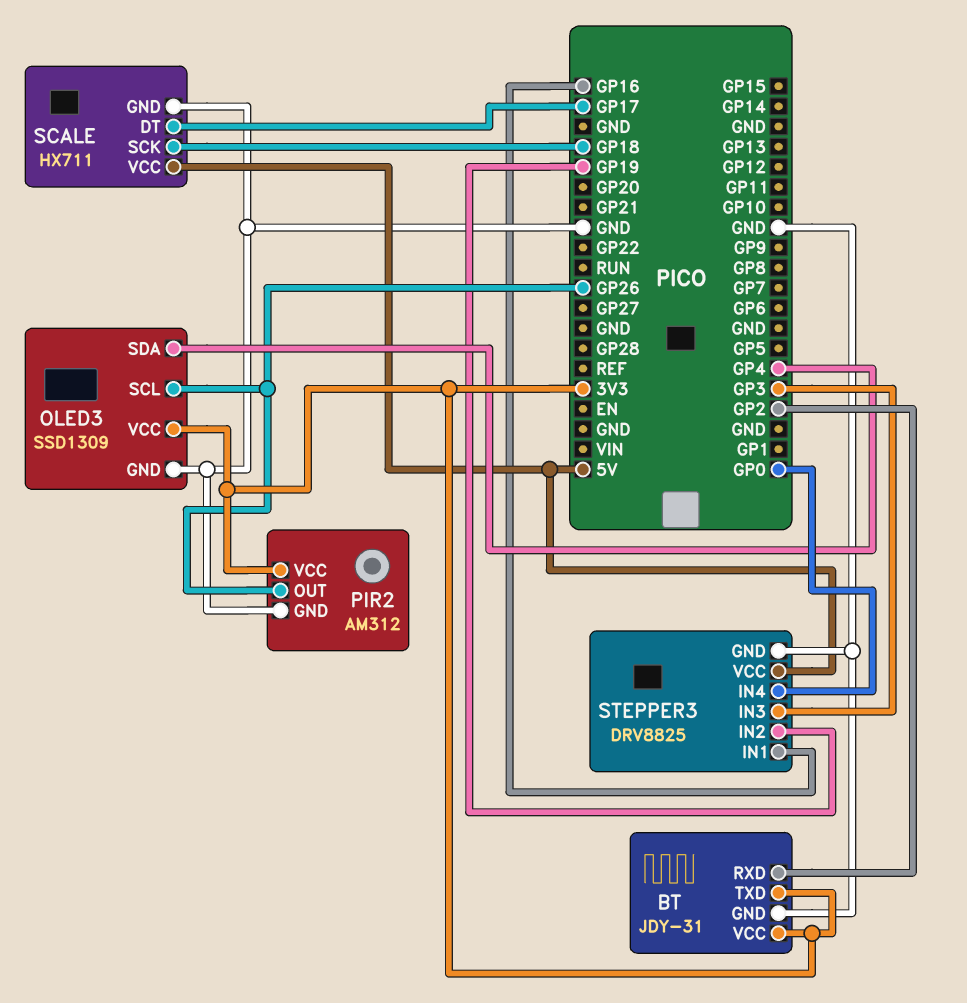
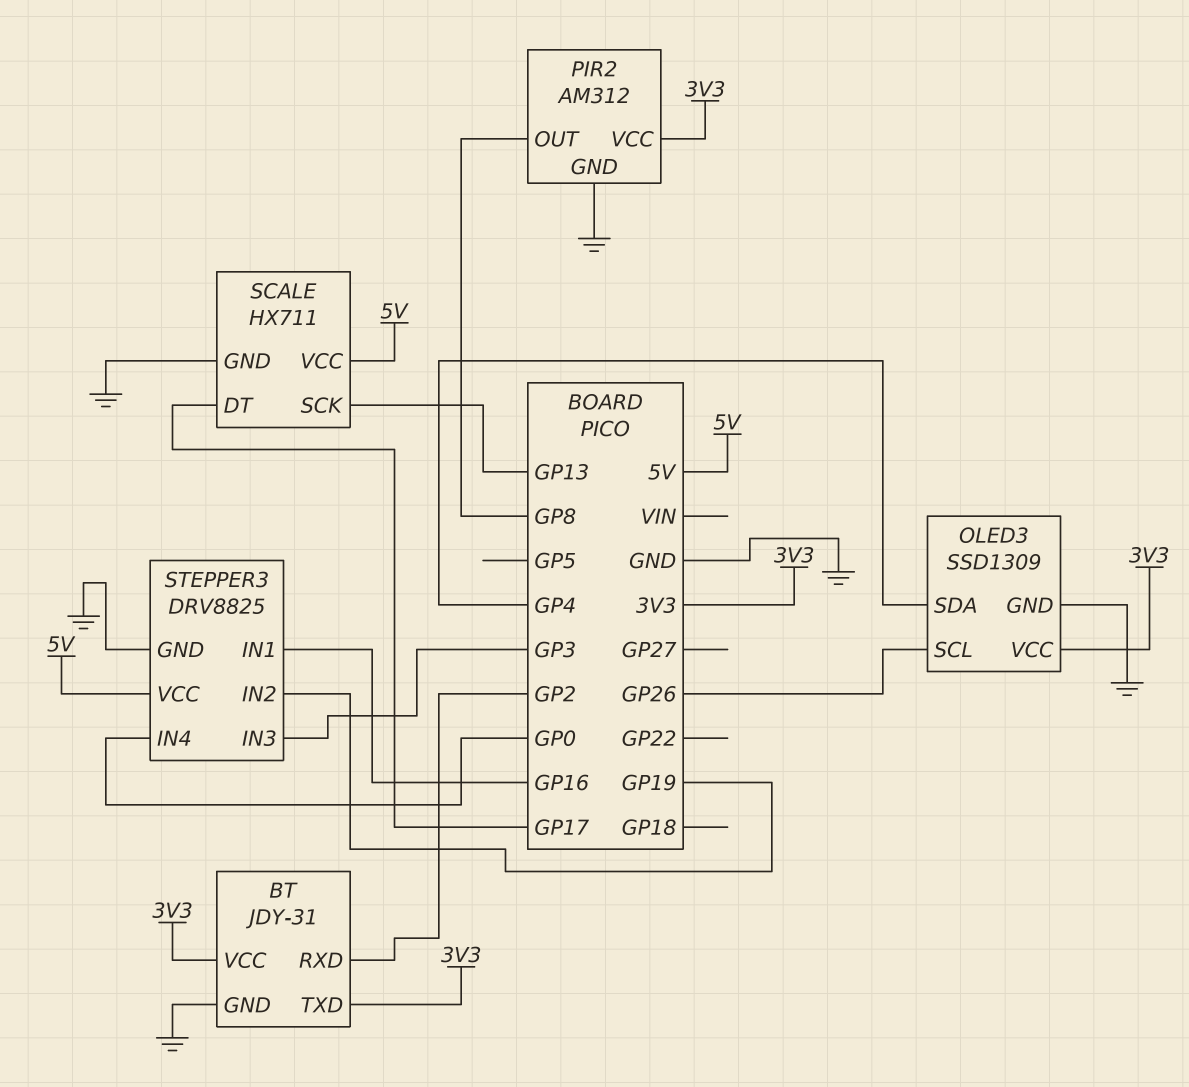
PIR2 pin OUT: GP26 -> GP8
SCALE pin SCK: GP18 -> GP13

